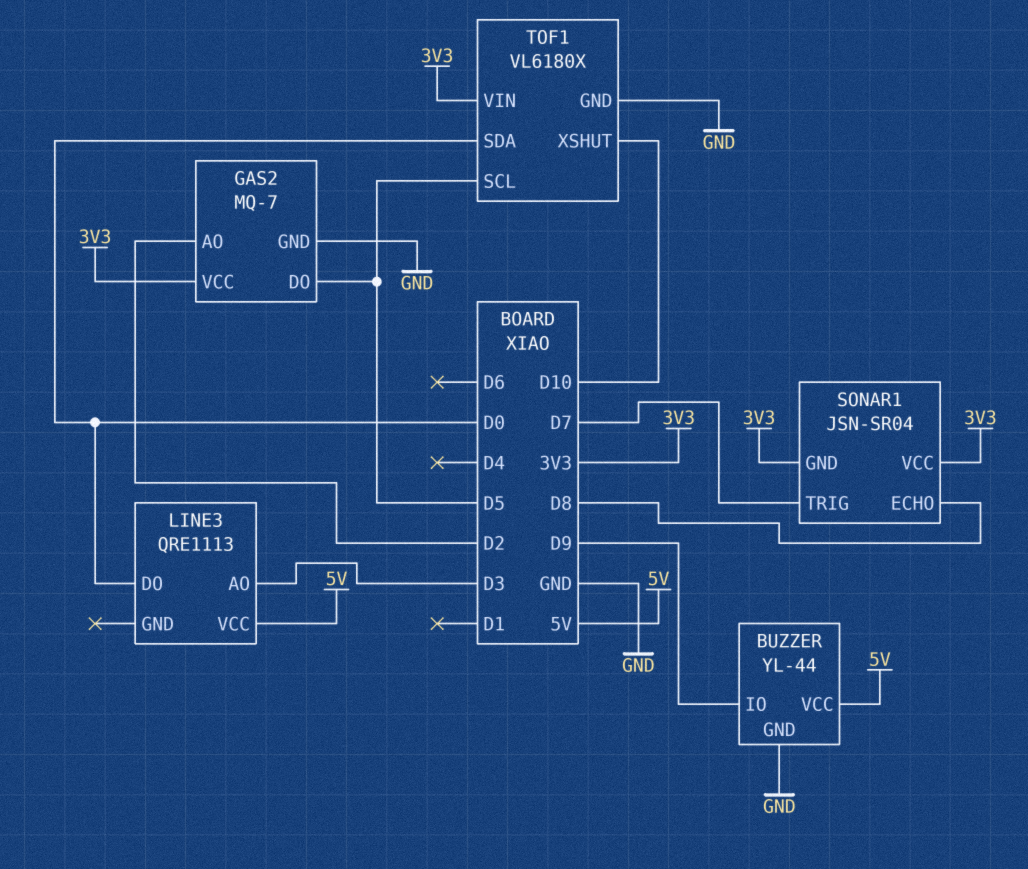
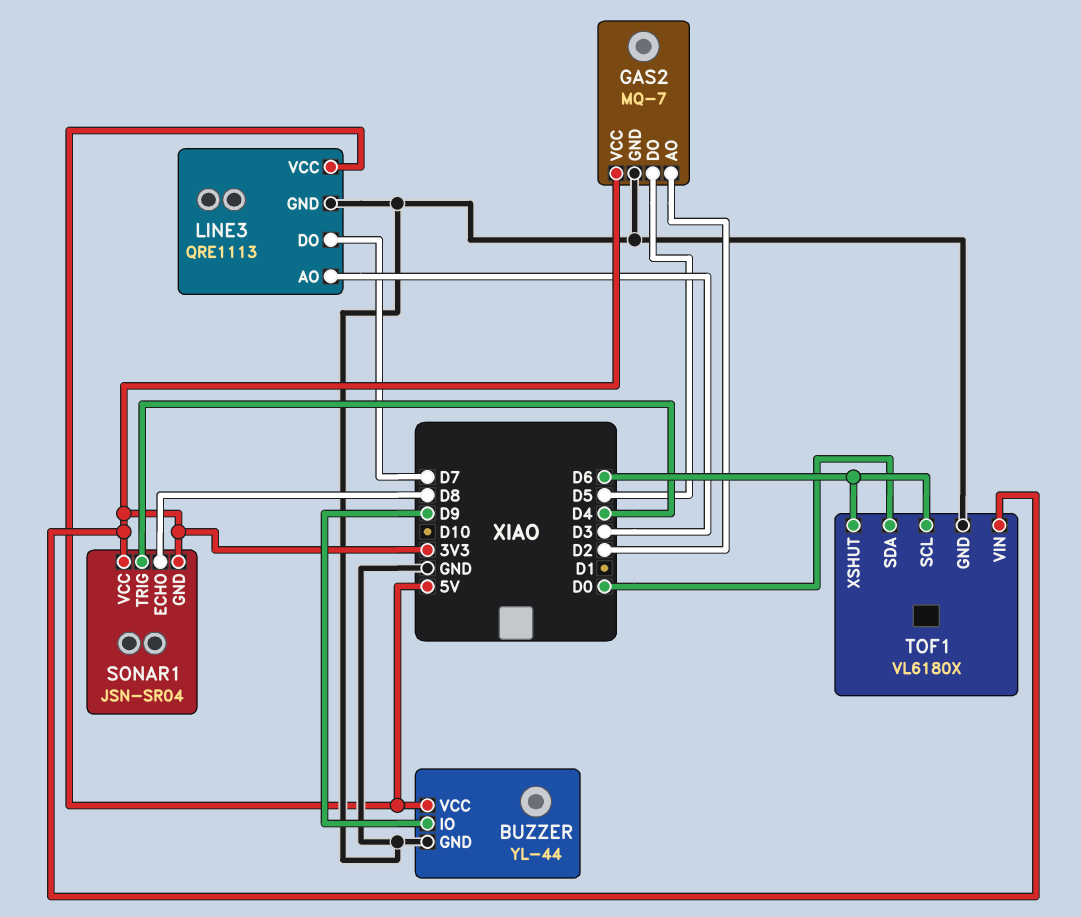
LINE3 pin DO: D0 -> D7
LINE3 pin GND: none -> GND
SONAR1 pin TRIG: D7 -> D4
TOF1 pin SCL: D5 -> D6
TOF1 pin XSHUT: D10 -> D6

